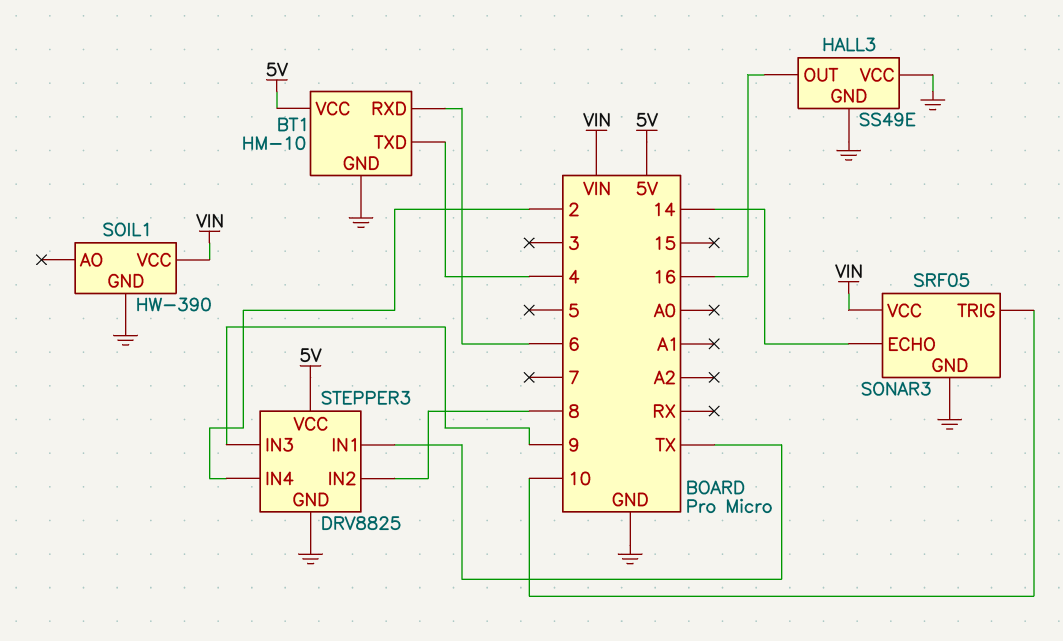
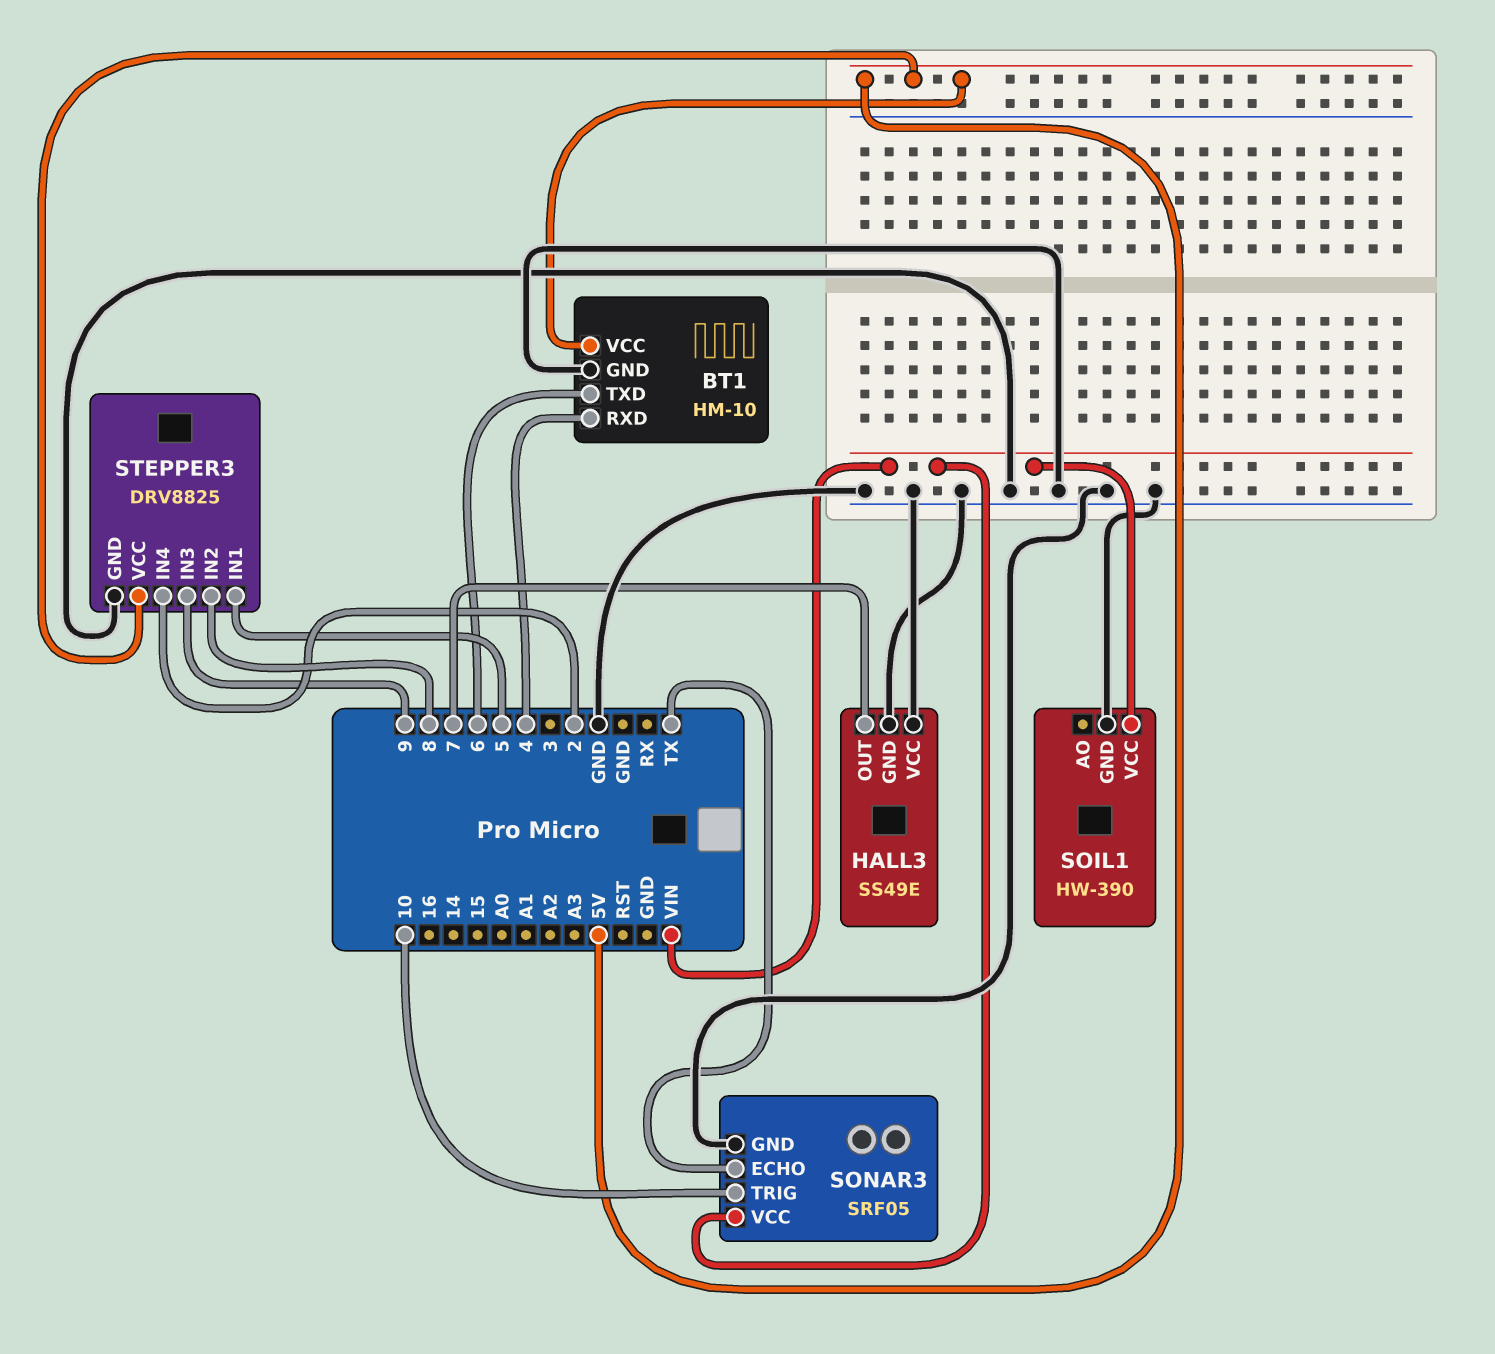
BT1 pin RXD: 6 -> 4
BT1 pin TXD: 4 -> 6
HALL3 pin OUT: 16 -> 7
SONAR3 pin ECHO: 14 -> TX
STEPPER3 pin IN1: TX -> 5

